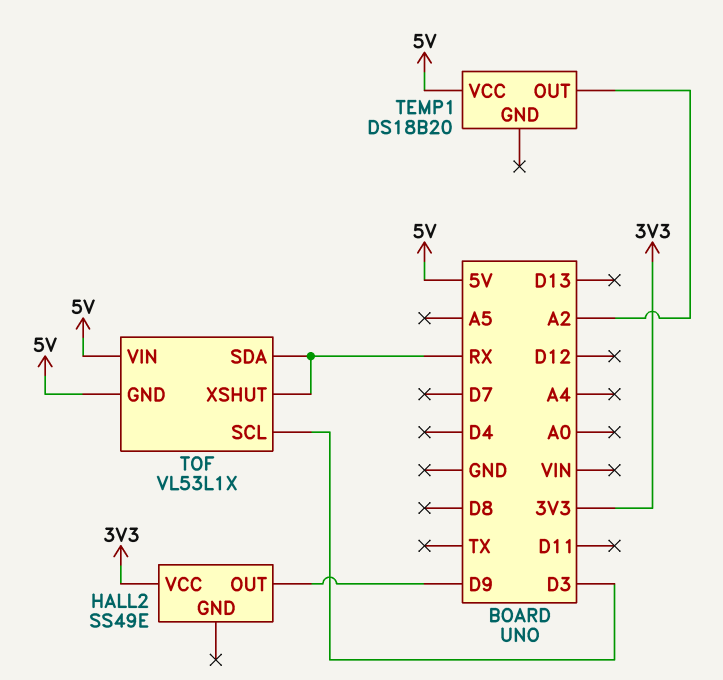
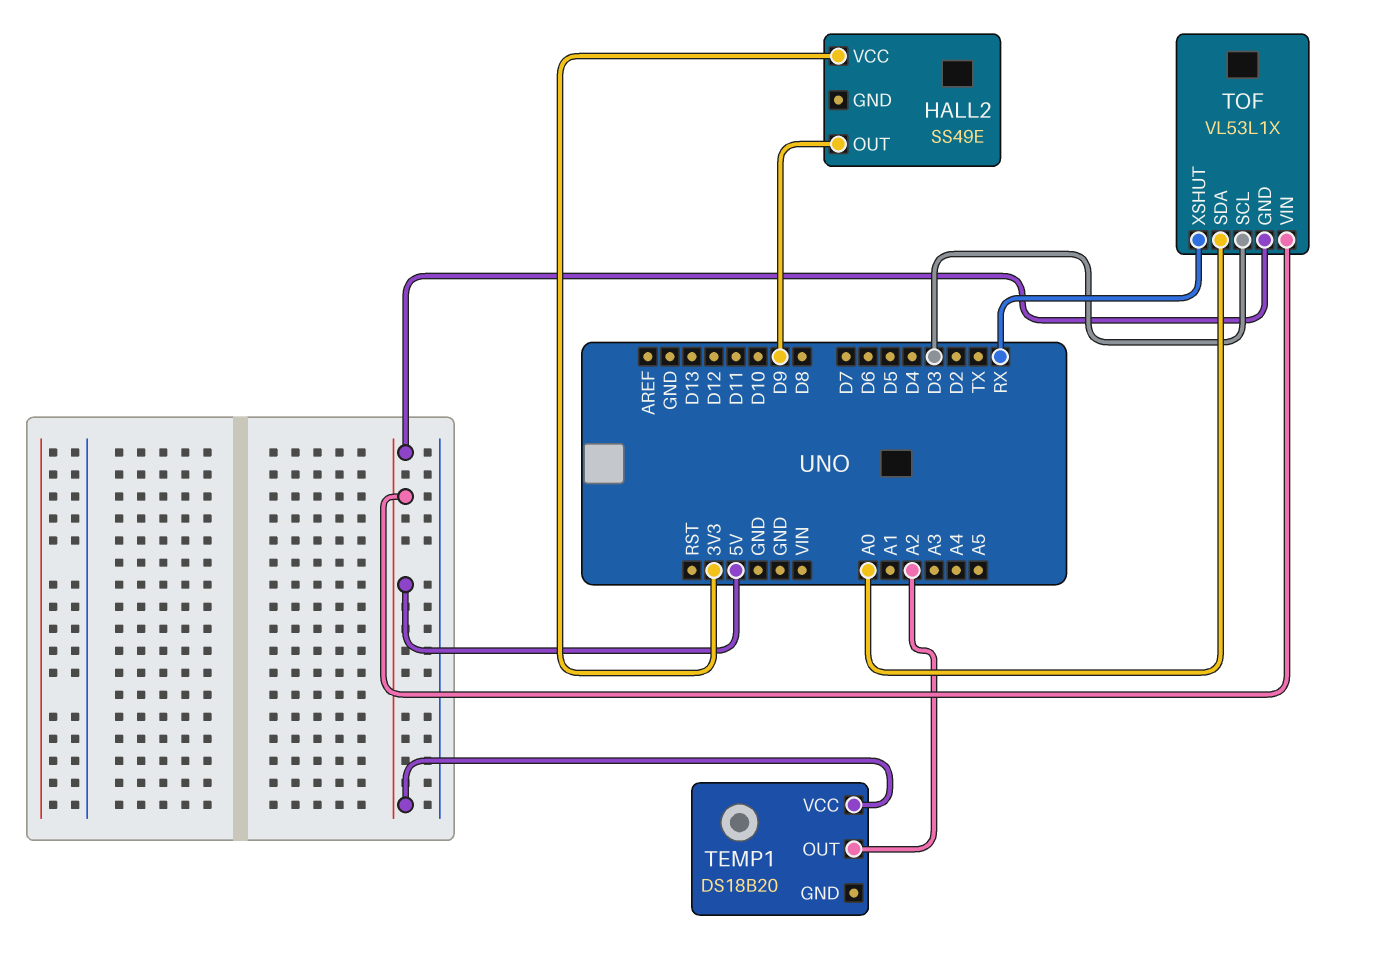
TOF pin SDA: RX -> A0

